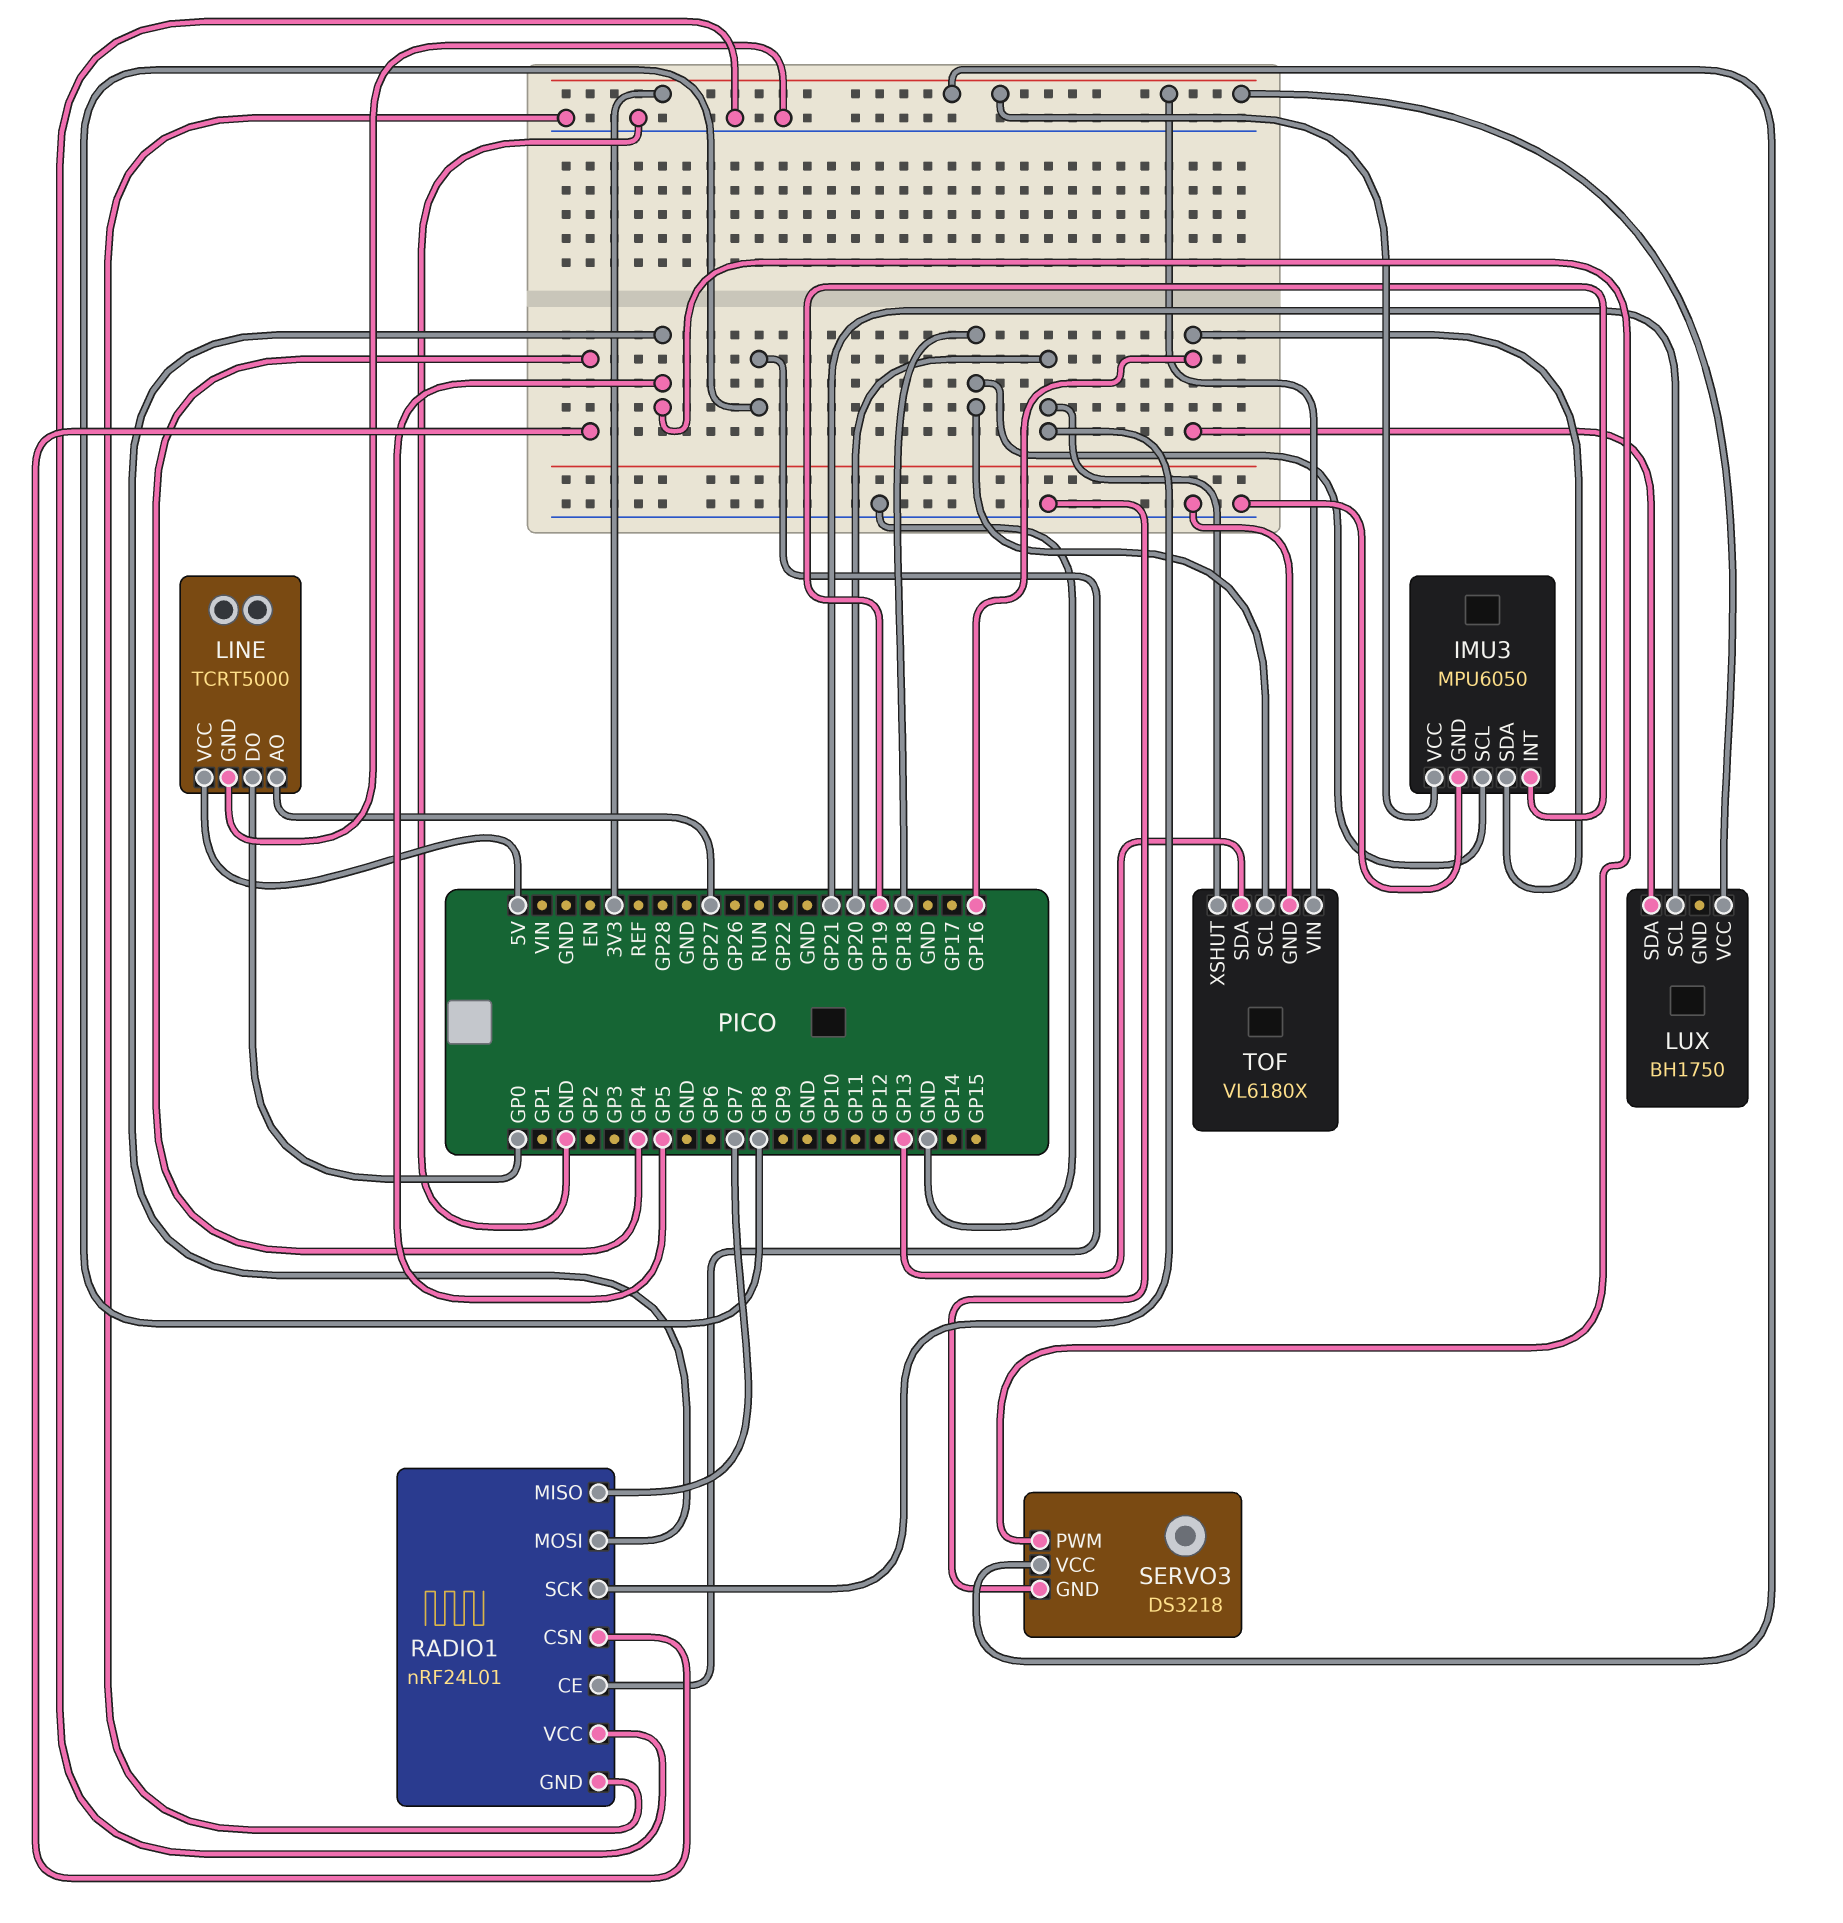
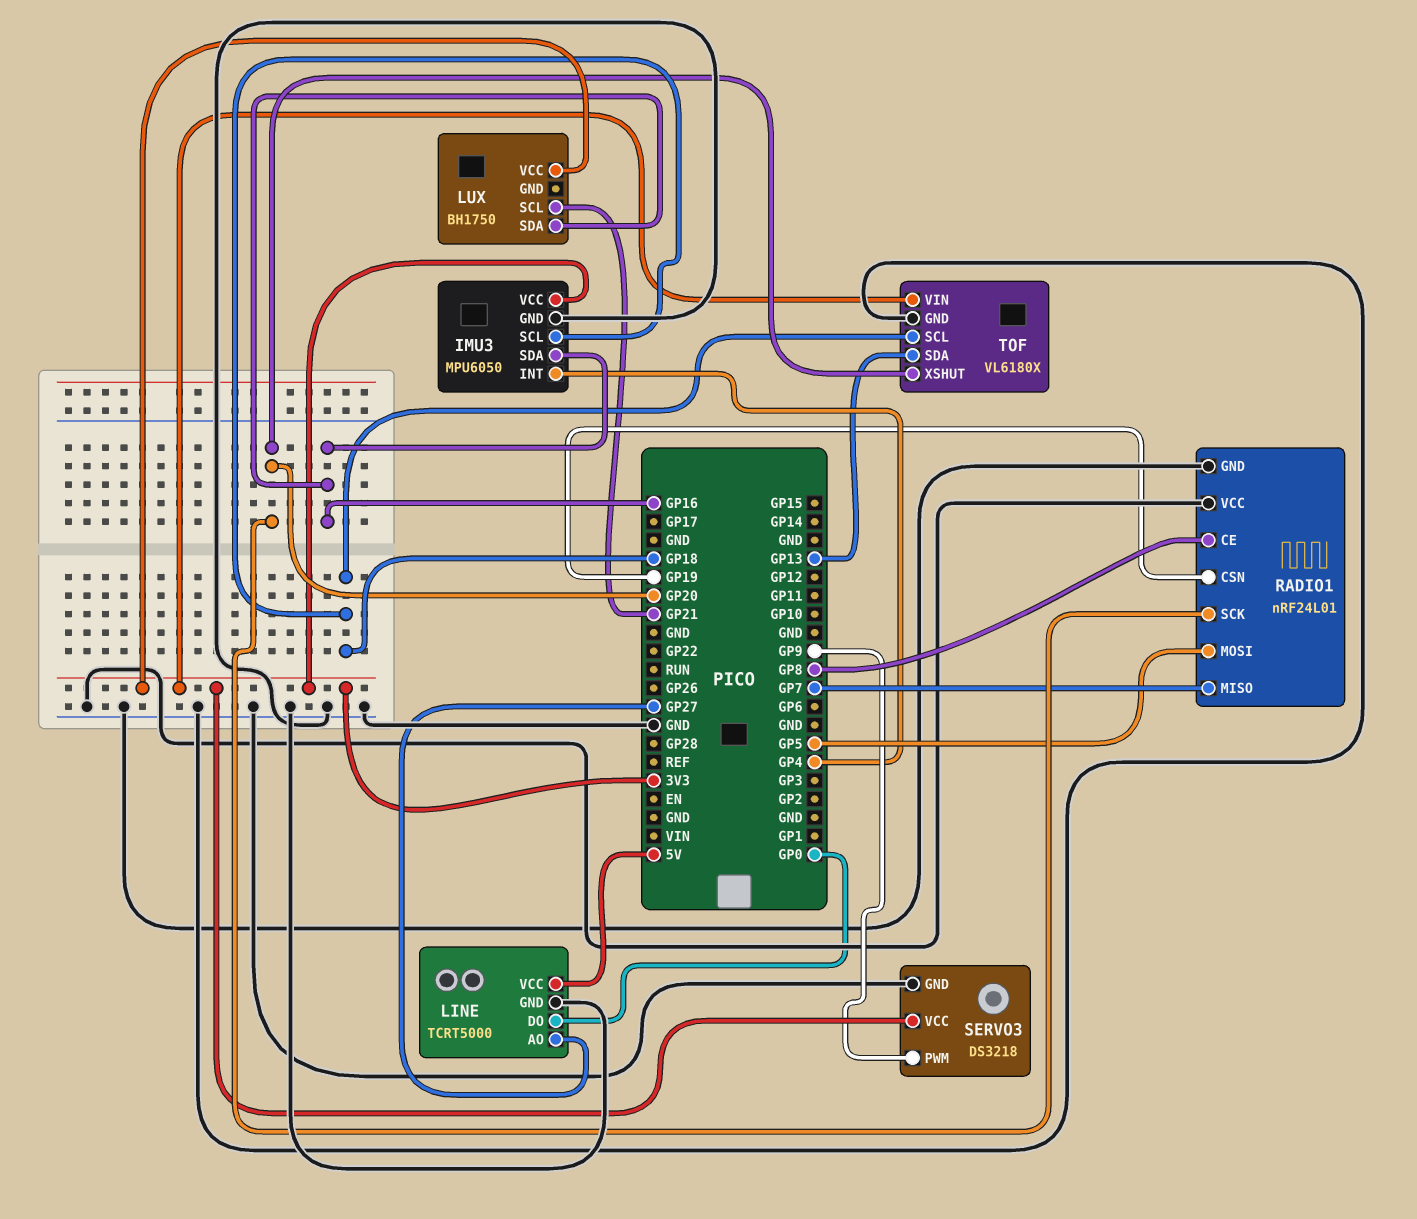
IMU3 pin INT: GP19 -> GP4
RADIO1 pin CSN: GP4 -> GP19
SERVO3 pin PWM: GP5 -> GP9

